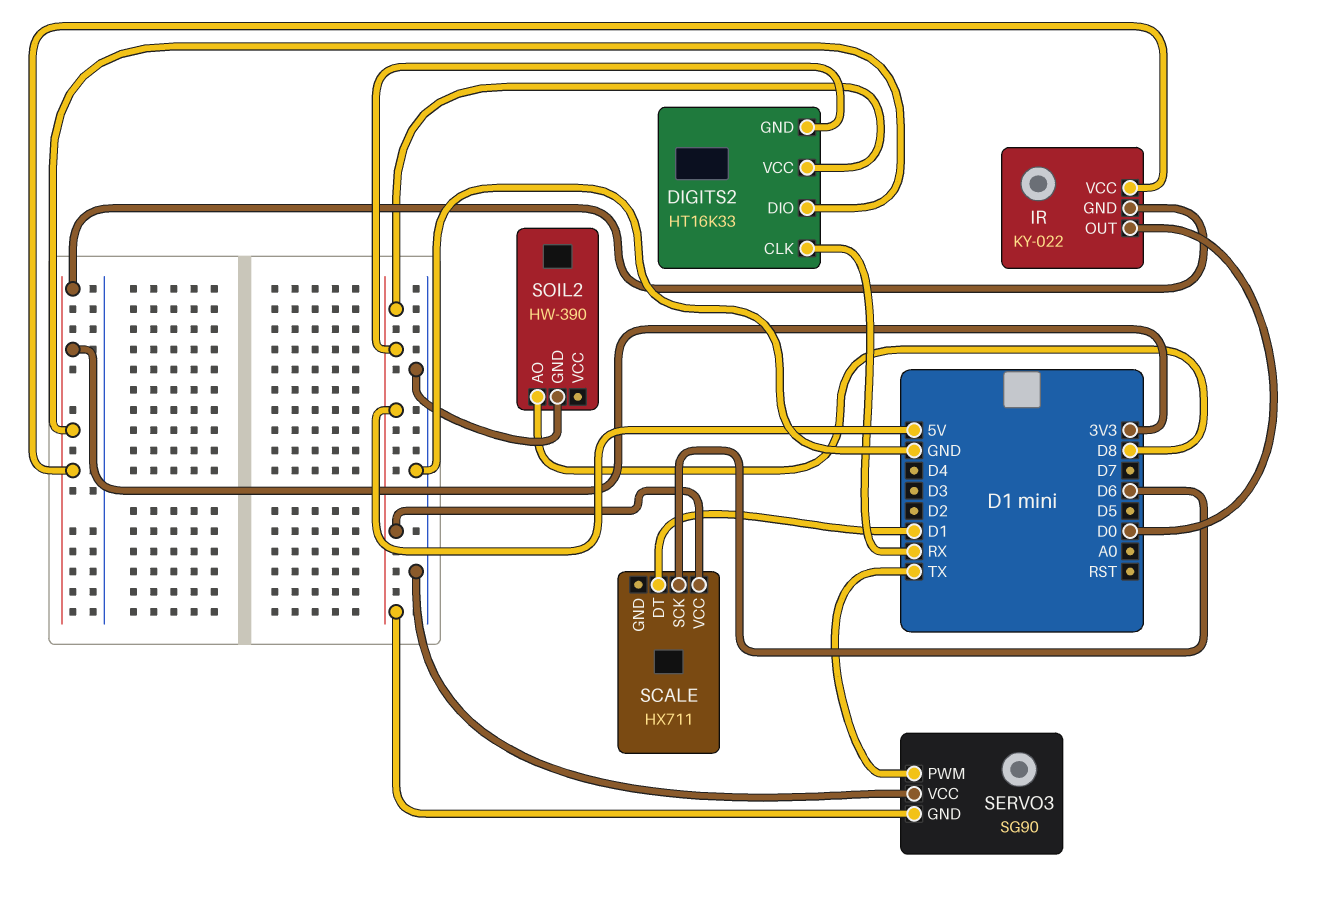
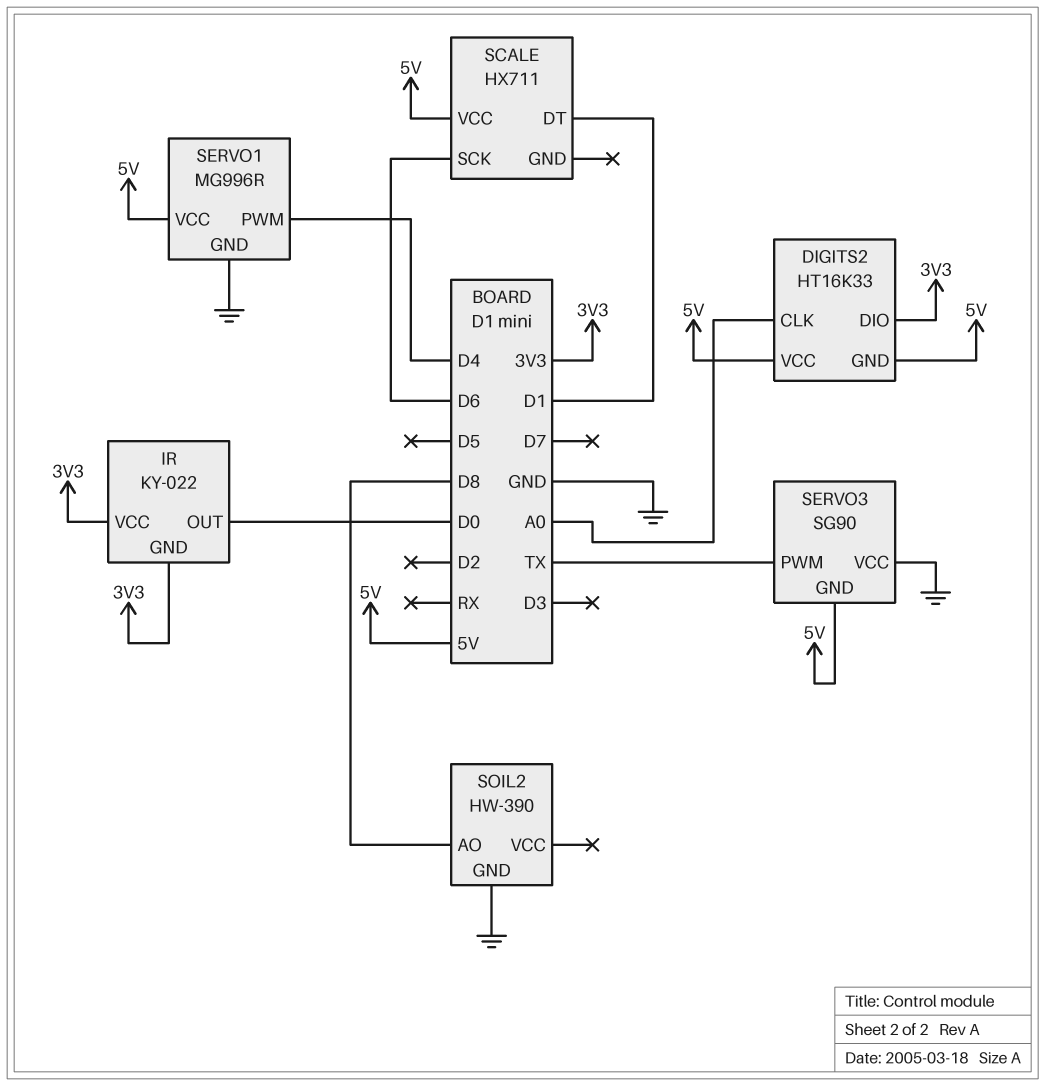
DIGITS2 pin CLK: RX -> A0
SERVO1: none -> MG996R
SERVO1 pin GND: none -> GND
SERVO1 pin PWM: none -> D4
SERVO1 pin VCC: none -> 5V

